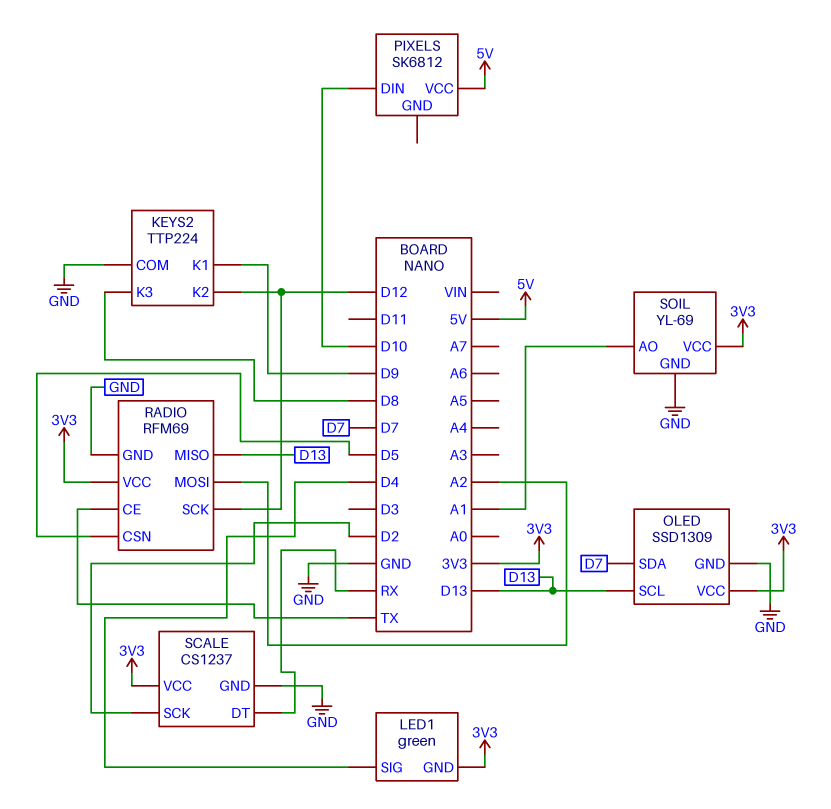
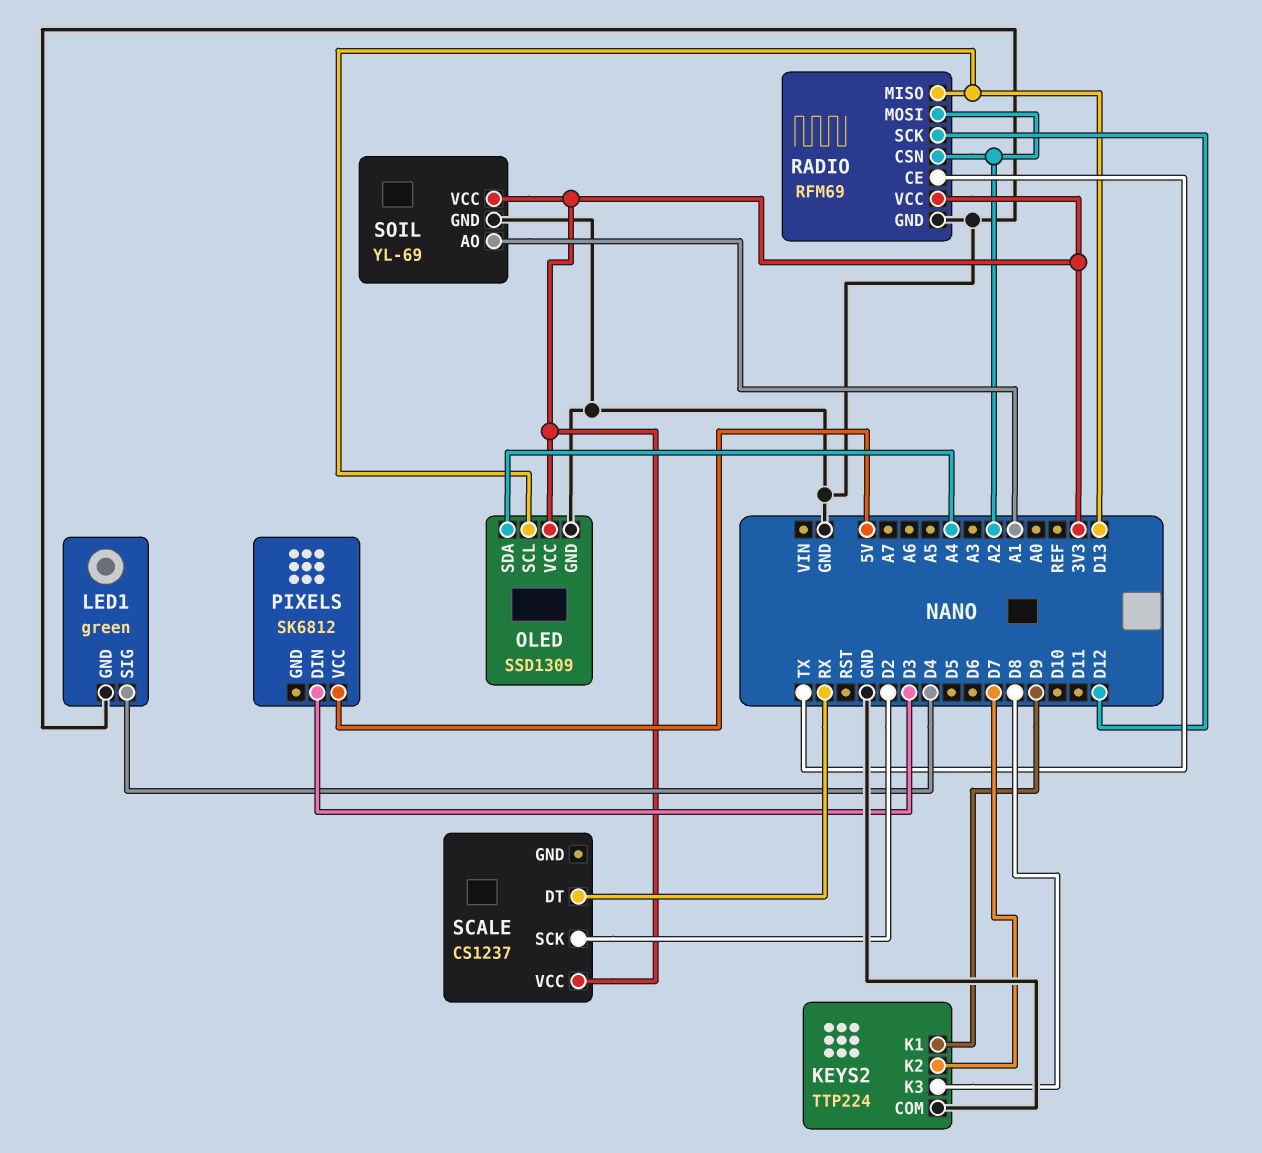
KEYS2 pin K2: D12 -> D7
LED1 pin GND: 3V3 -> GND
OLED pin SDA: D7 -> A4
PIXELS pin DIN: D10 -> D3
RADIO pin CSN: D5 -> A2
SCALE pin GND: GND -> none

